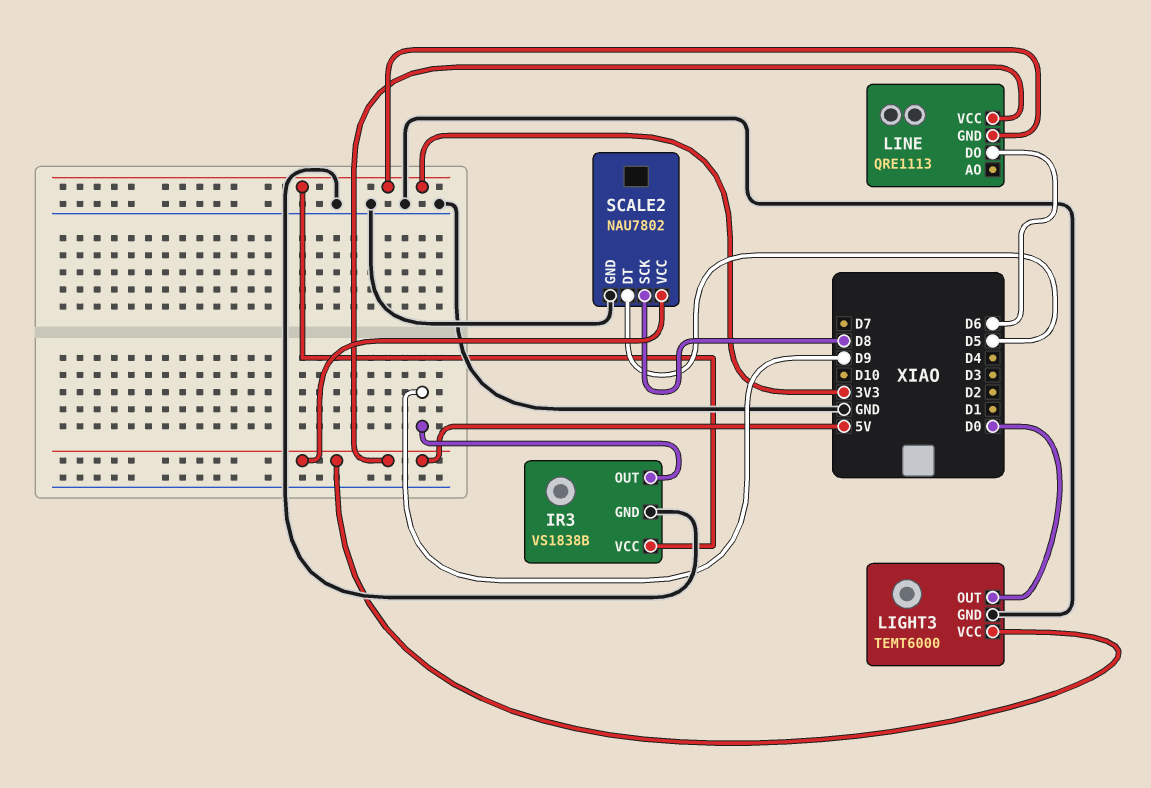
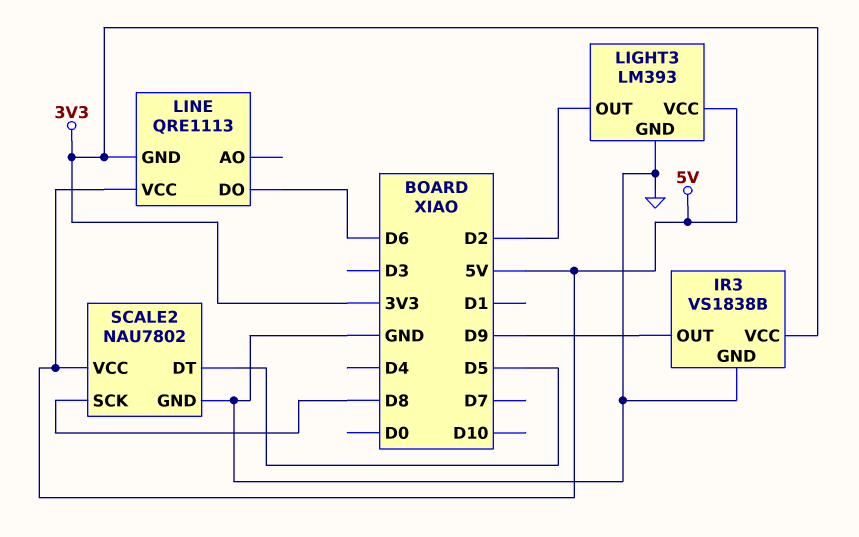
LIGHT3: TEMT6000 -> LM393
LIGHT3 pin OUT: D0 -> D2

